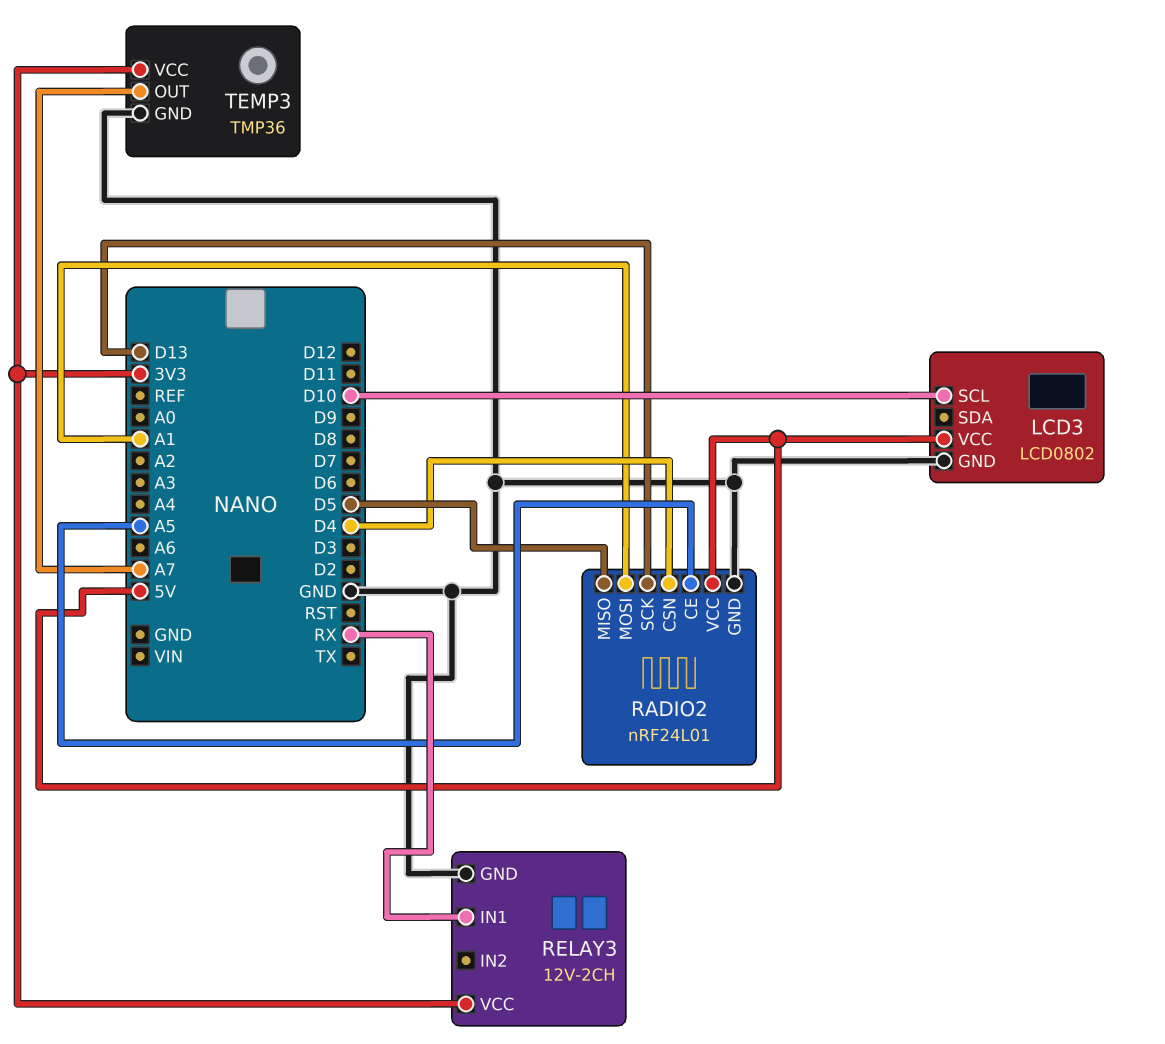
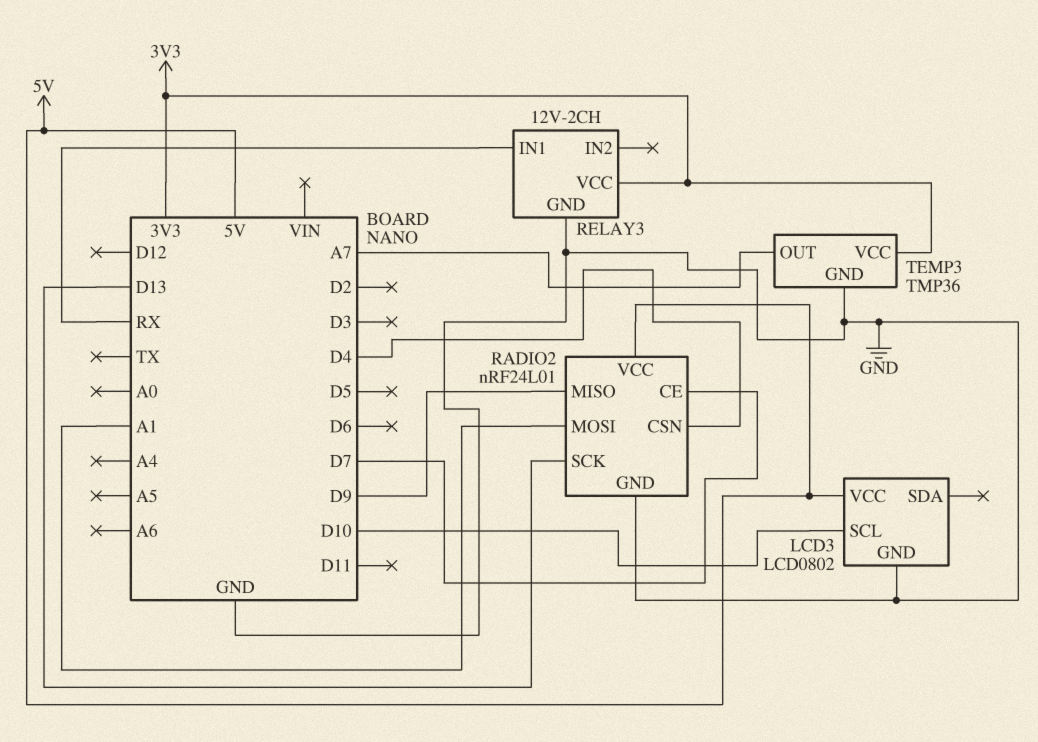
RADIO2 pin CE: A5 -> D7
RADIO2 pin MISO: D5 -> D9

